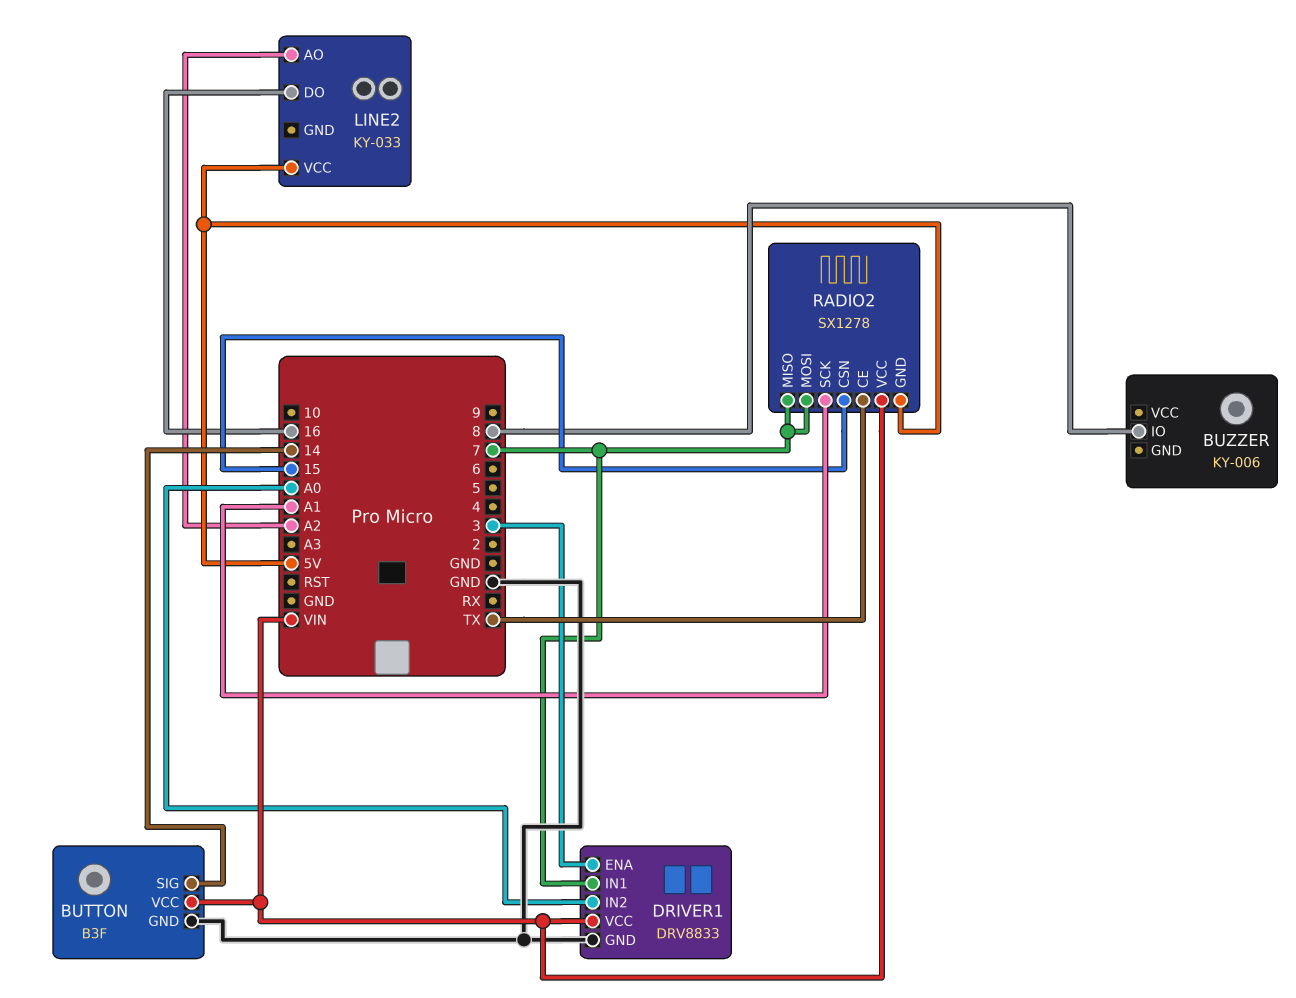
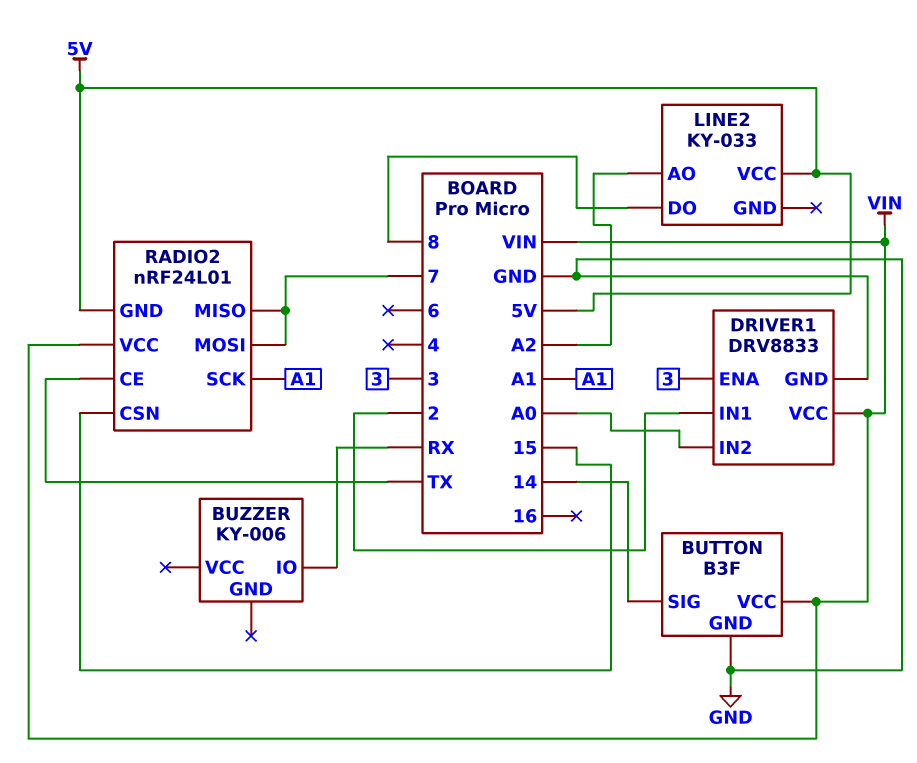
BUZZER pin IO: 8 -> RX
DRIVER1 pin IN1: 7 -> 2
LINE2 pin DO: 16 -> 8
RADIO2: SX1278 -> nRF24L01

